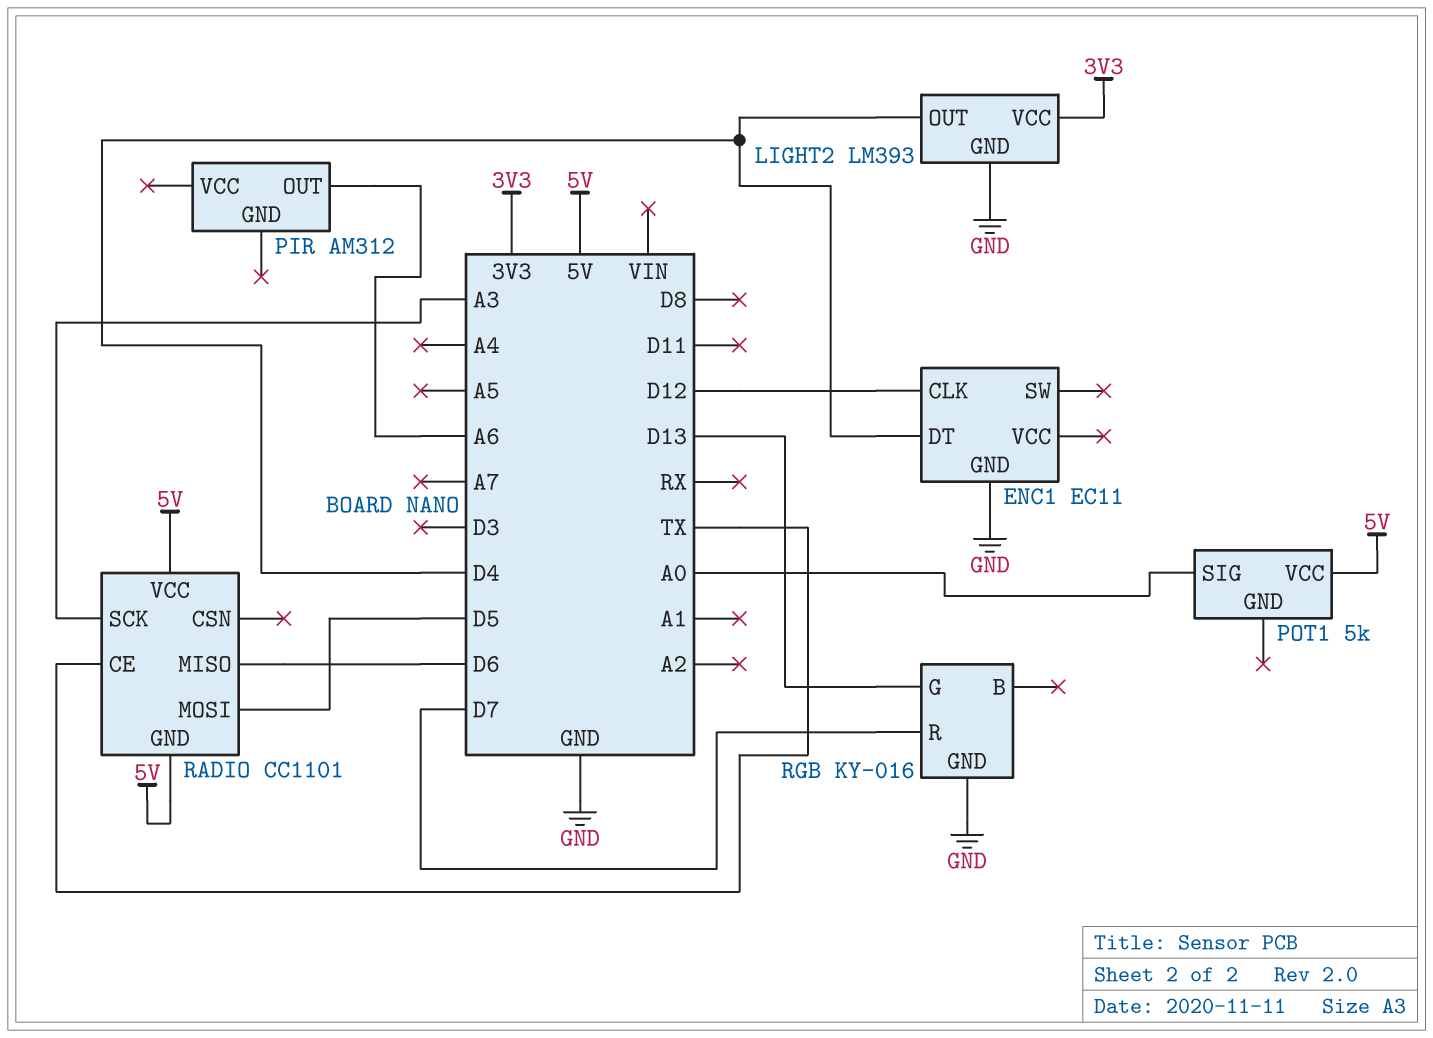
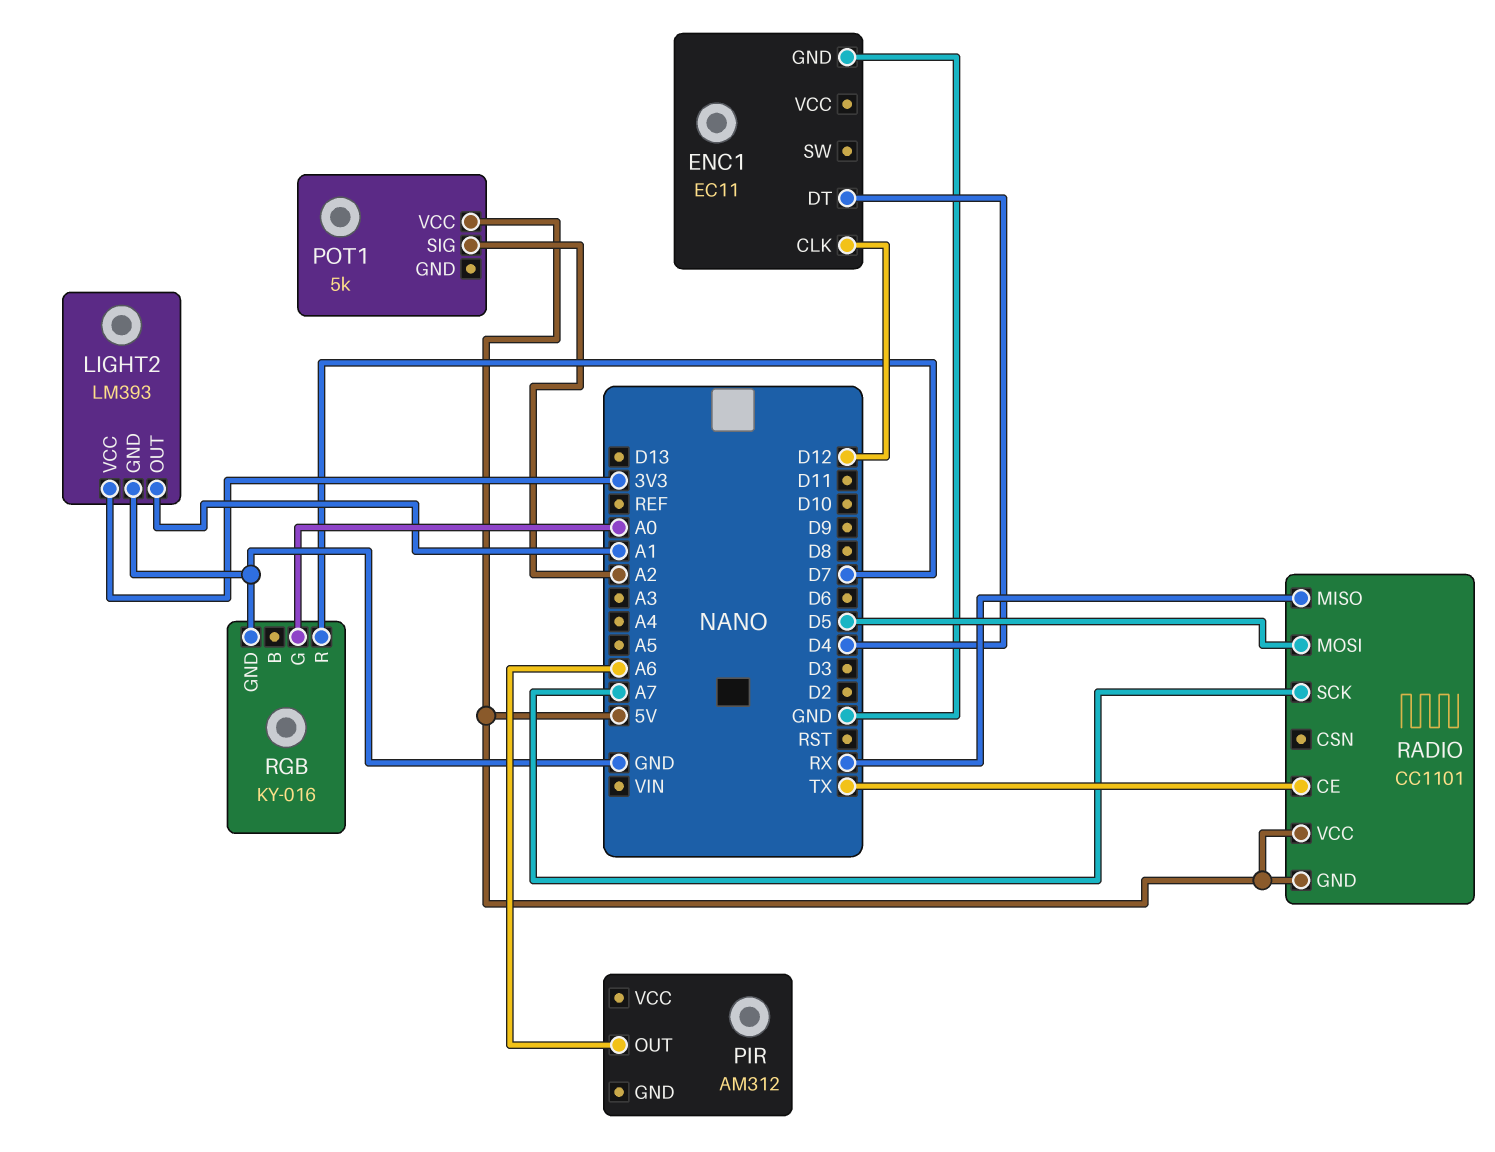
LIGHT2 pin OUT: D4 -> A1
POT1 pin SIG: A0 -> A2
RADIO pin MISO: D6 -> RX
RADIO pin SCK: A3 -> A7
RGB pin G: D13 -> A0

